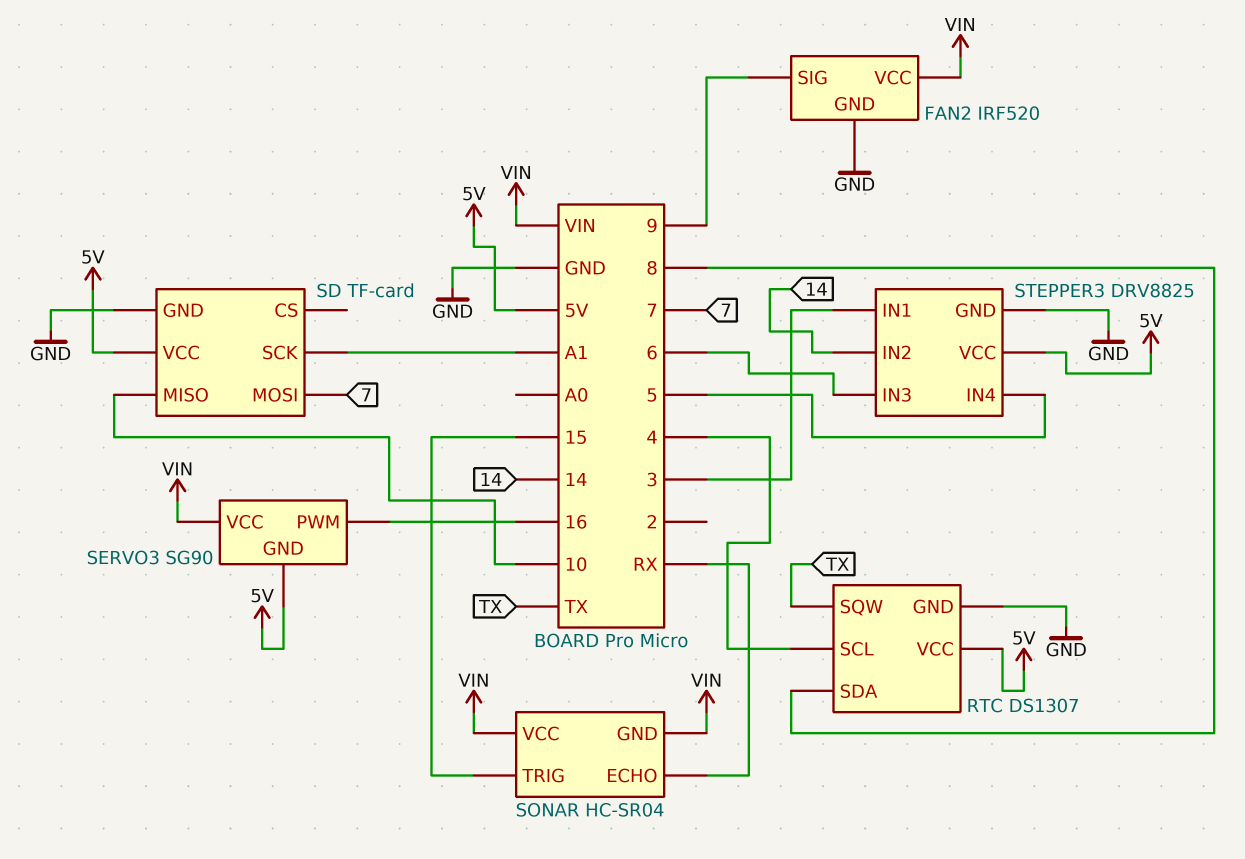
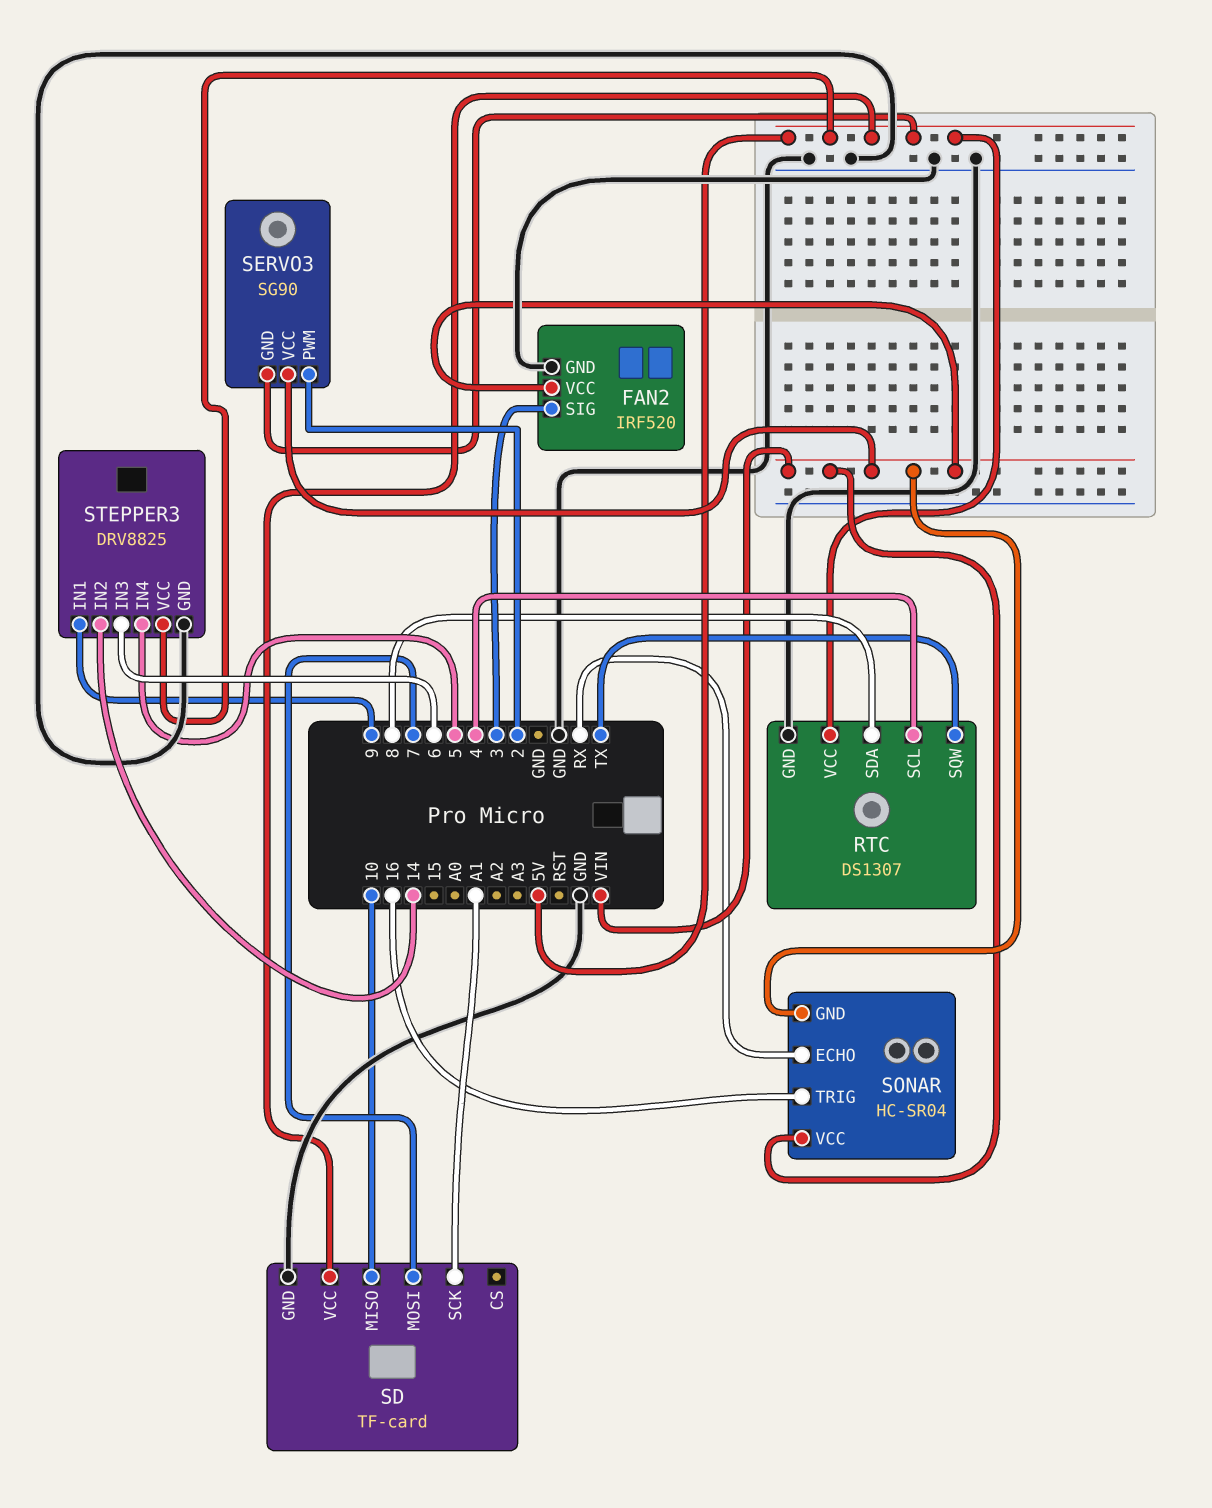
FAN2 pin SIG: 9 -> 3
SERVO3 pin PWM: 16 -> 2
SONAR pin TRIG: 15 -> 16
STEPPER3 pin IN1: 3 -> 9

